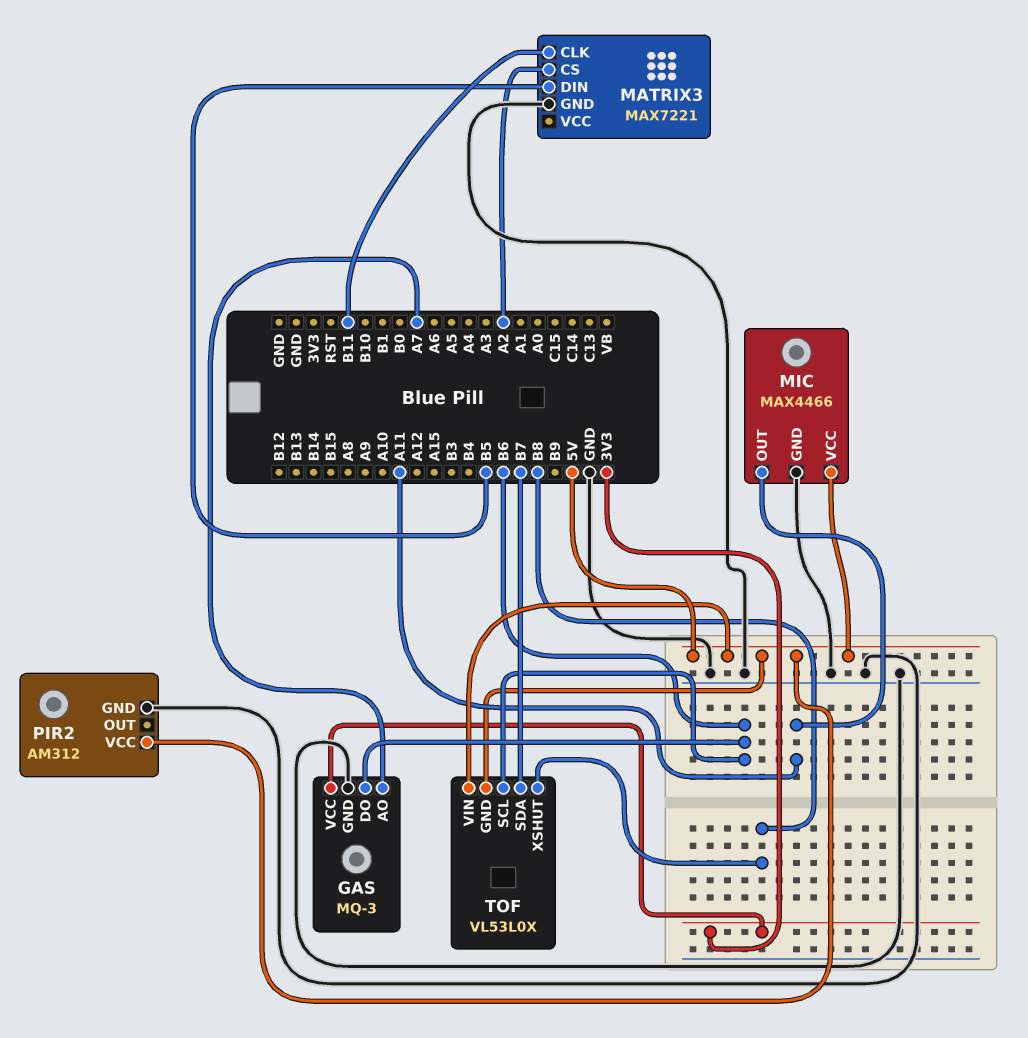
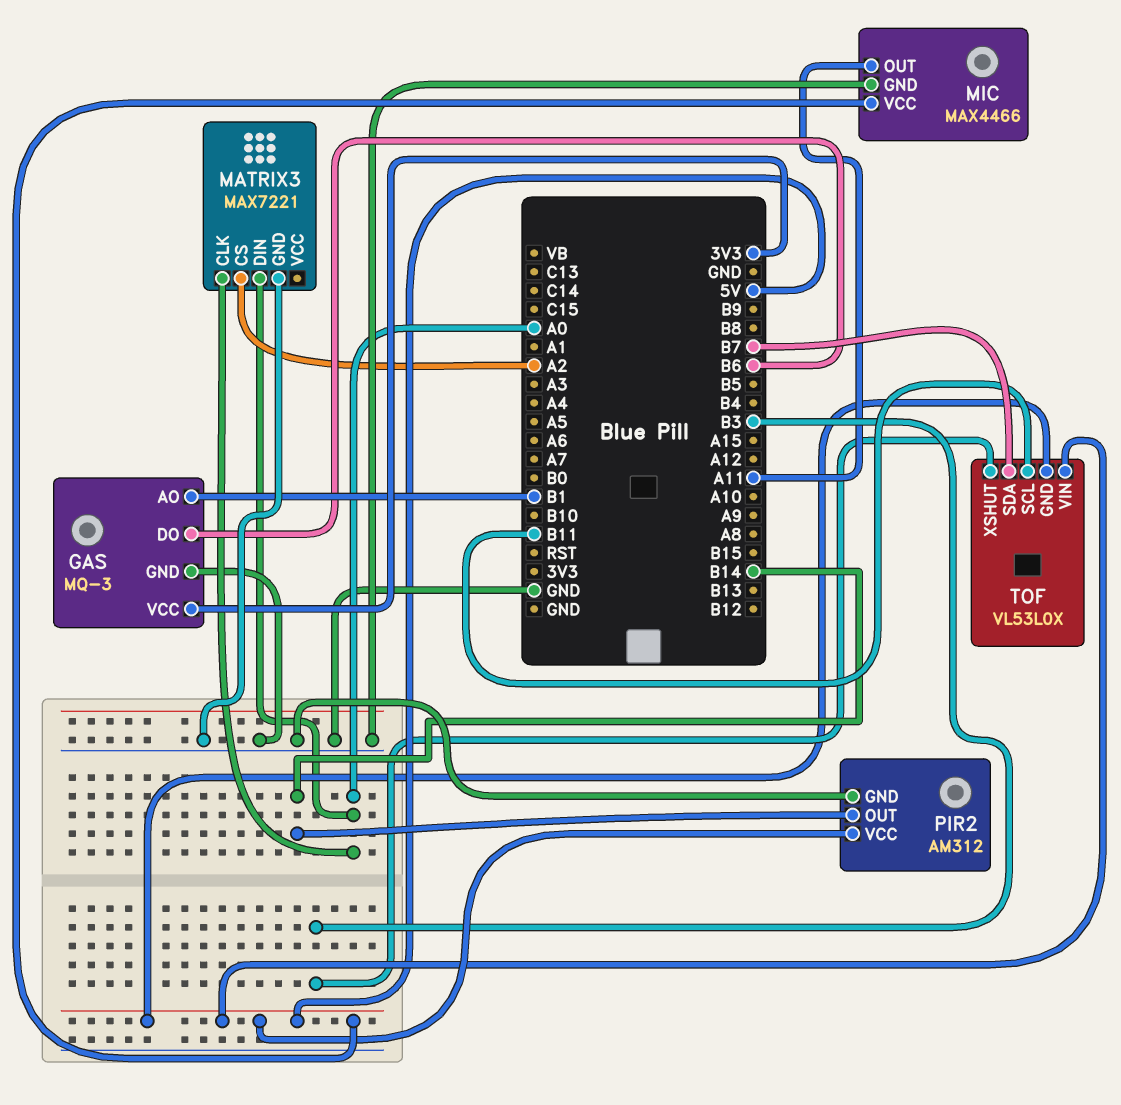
GAS pin AO: A7 -> B1
MATRIX3 pin CLK: B11 -> A0
MATRIX3 pin DIN: B5 -> A0
PIR2 pin OUT: none -> B14
TOF pin SCL: B6 -> B11
TOF pin XSHUT: B8 -> B3

